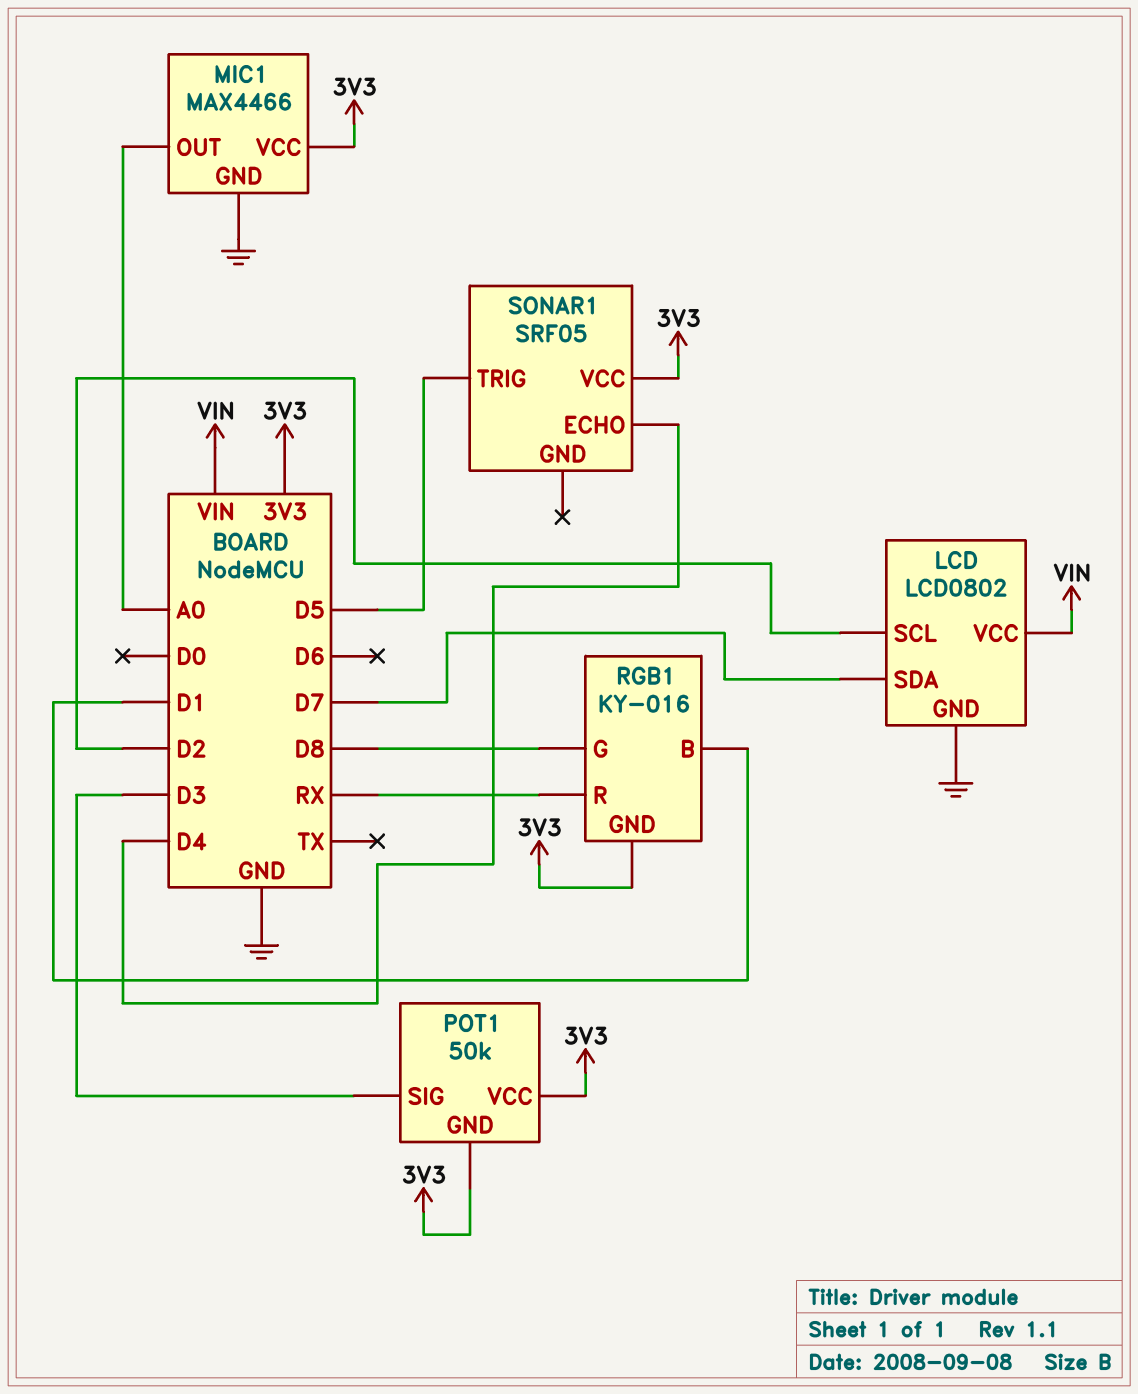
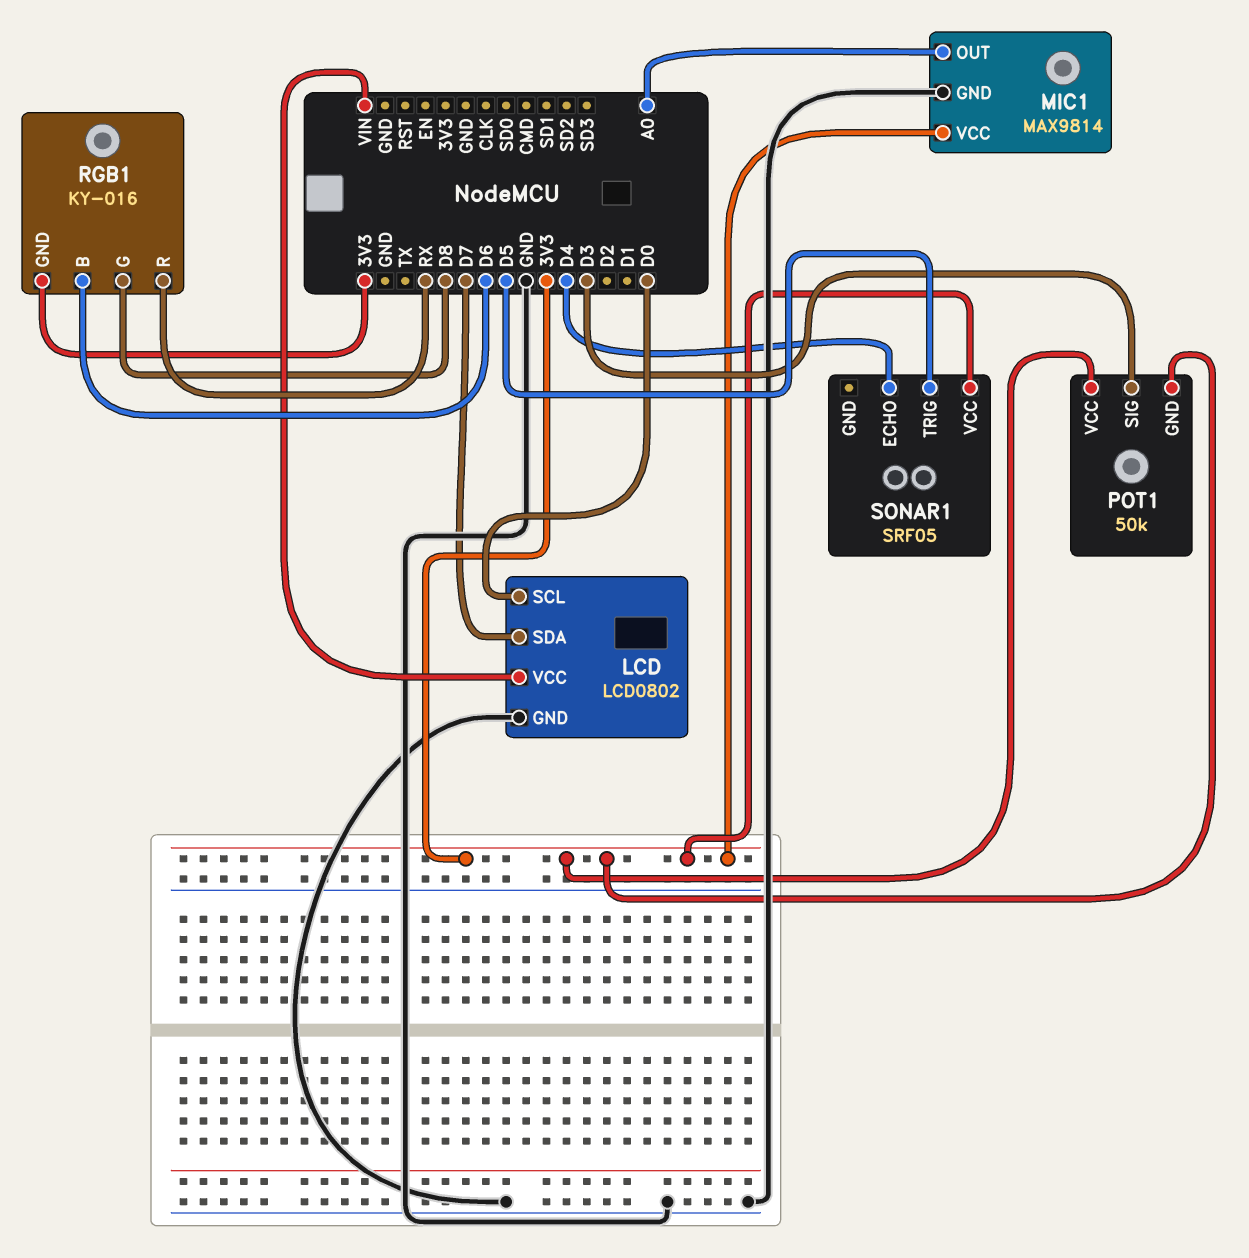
LCD pin SCL: D2 -> D0
MIC1: MAX4466 -> MAX9814
RGB1 pin B: D1 -> D6

